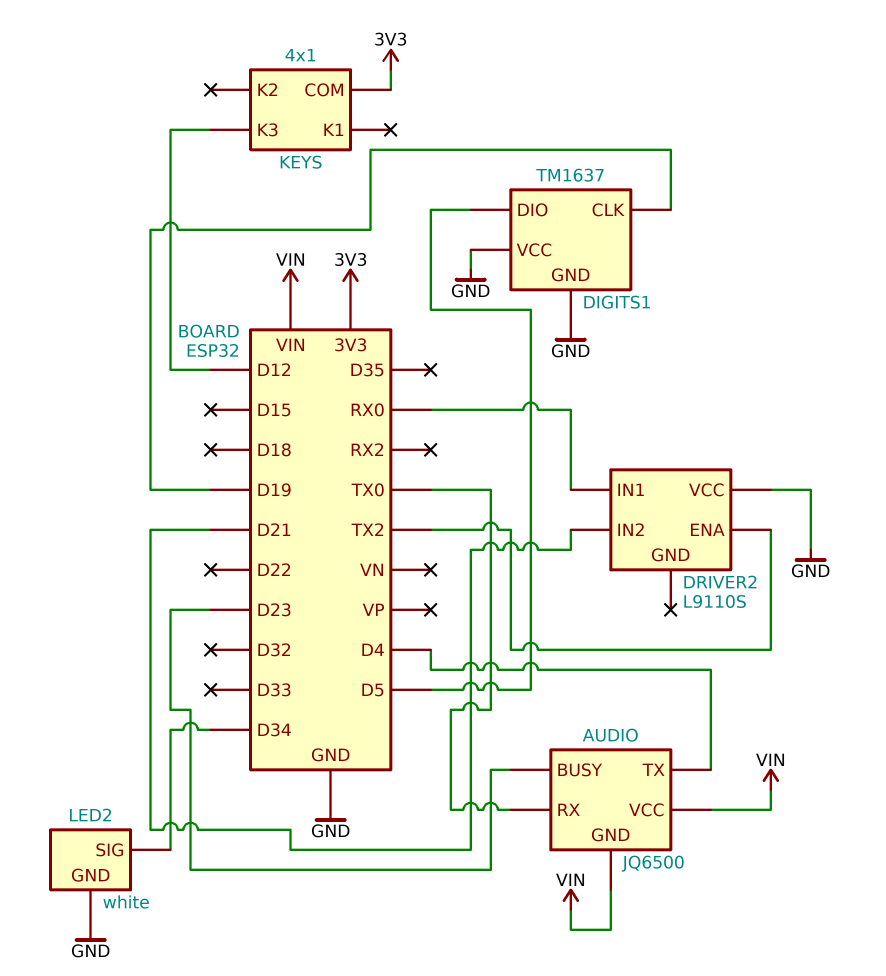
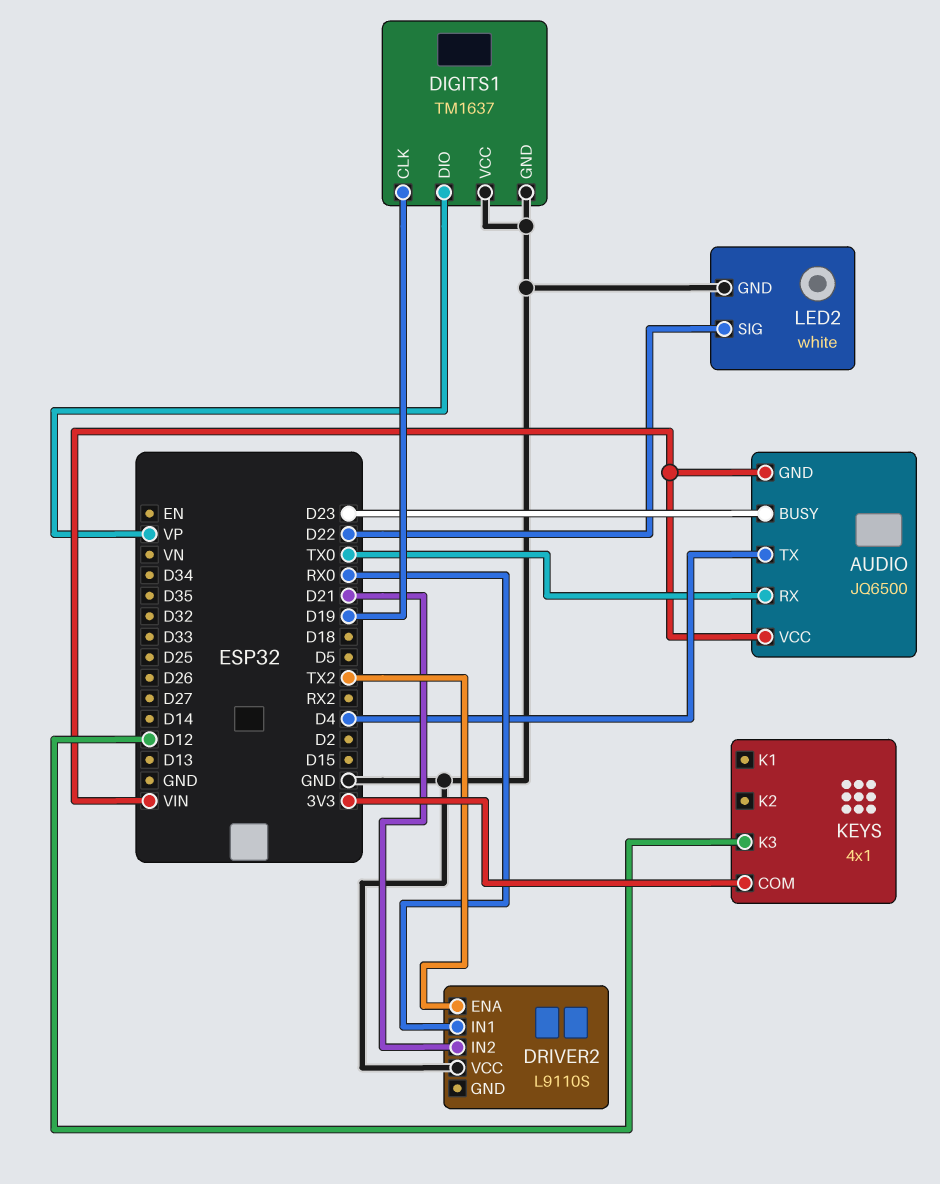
DIGITS1 pin DIO: D5 -> VP
LED2 pin SIG: D34 -> D22

